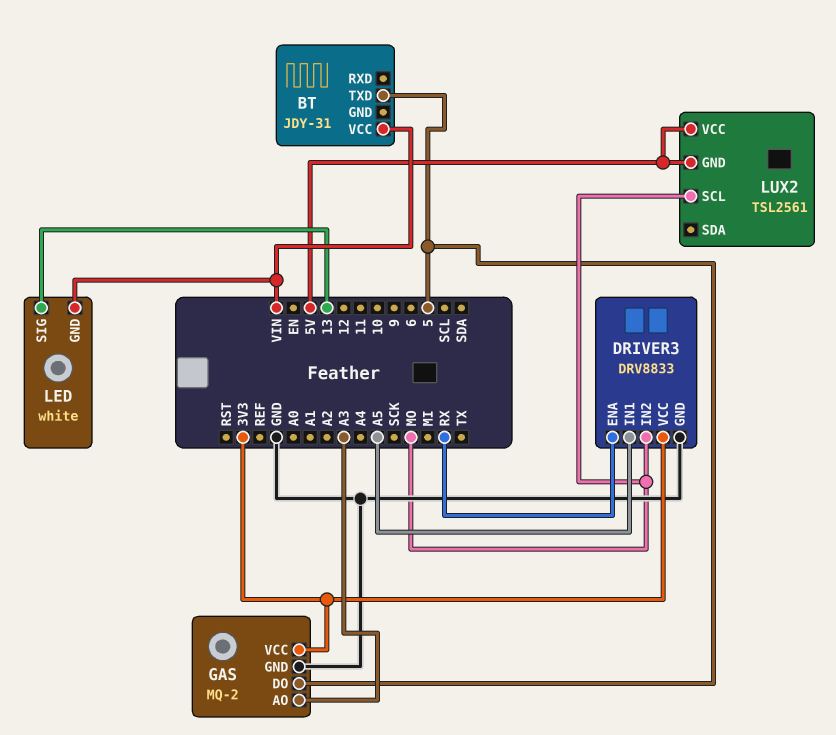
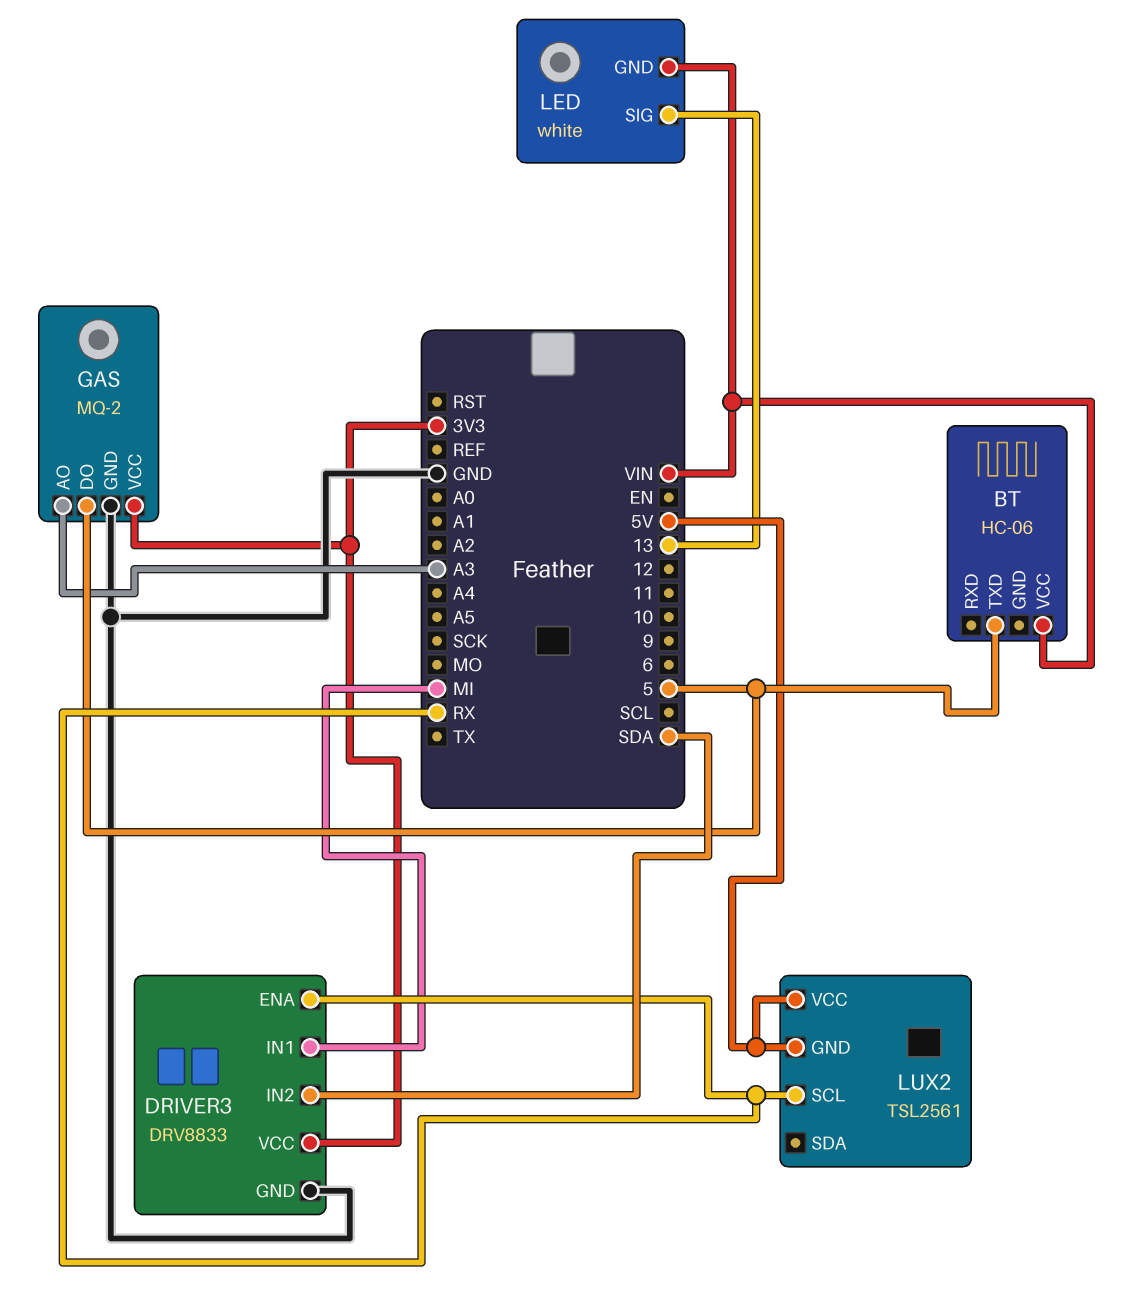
BT: JDY-31 -> HC-06
DRIVER3 pin IN1: A5 -> MI
DRIVER3 pin IN2: MO -> SDA
LUX2 pin SCL: MO -> RX

